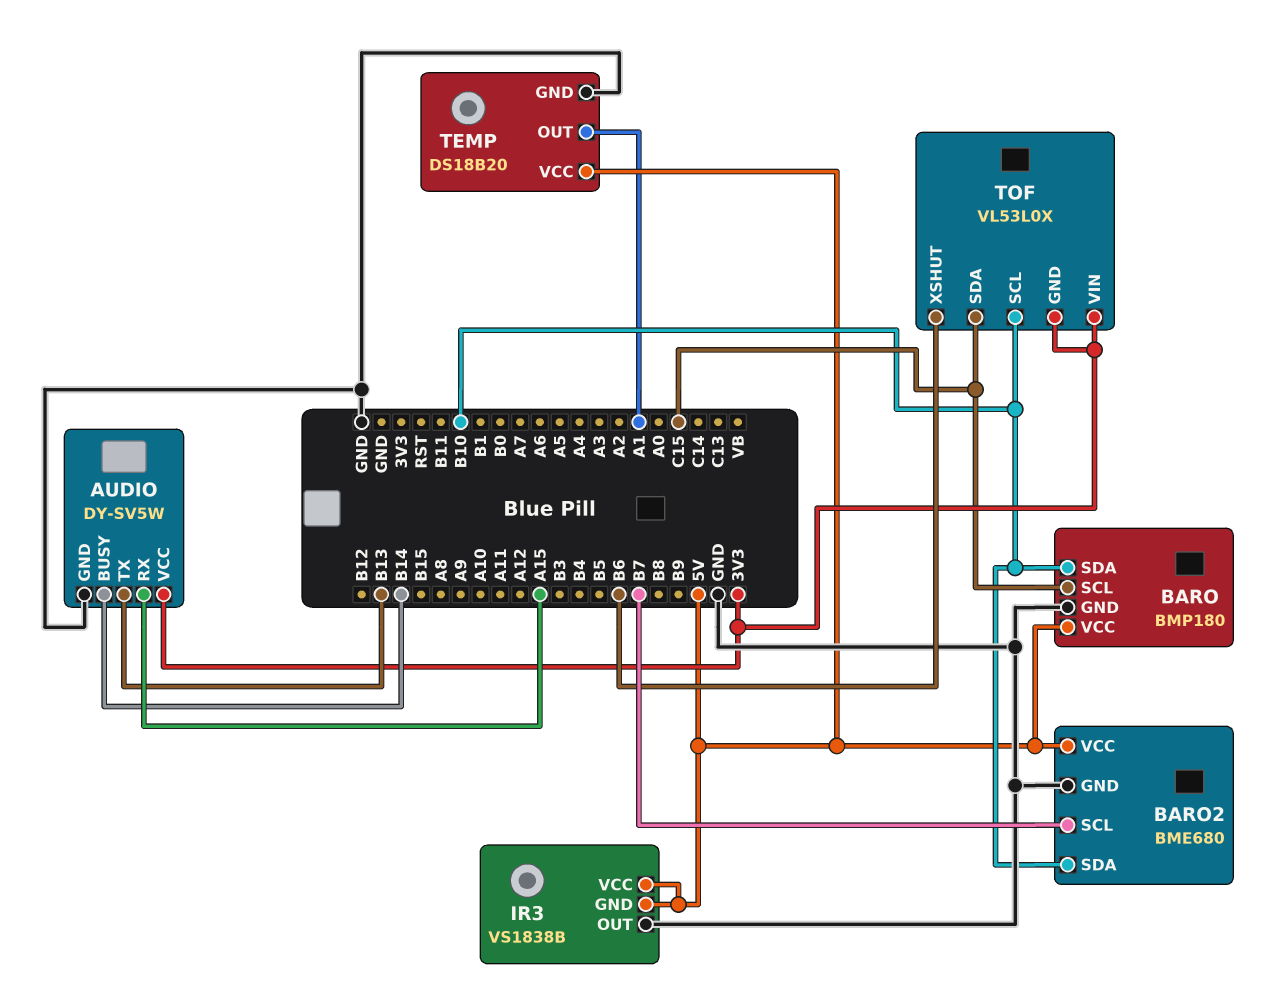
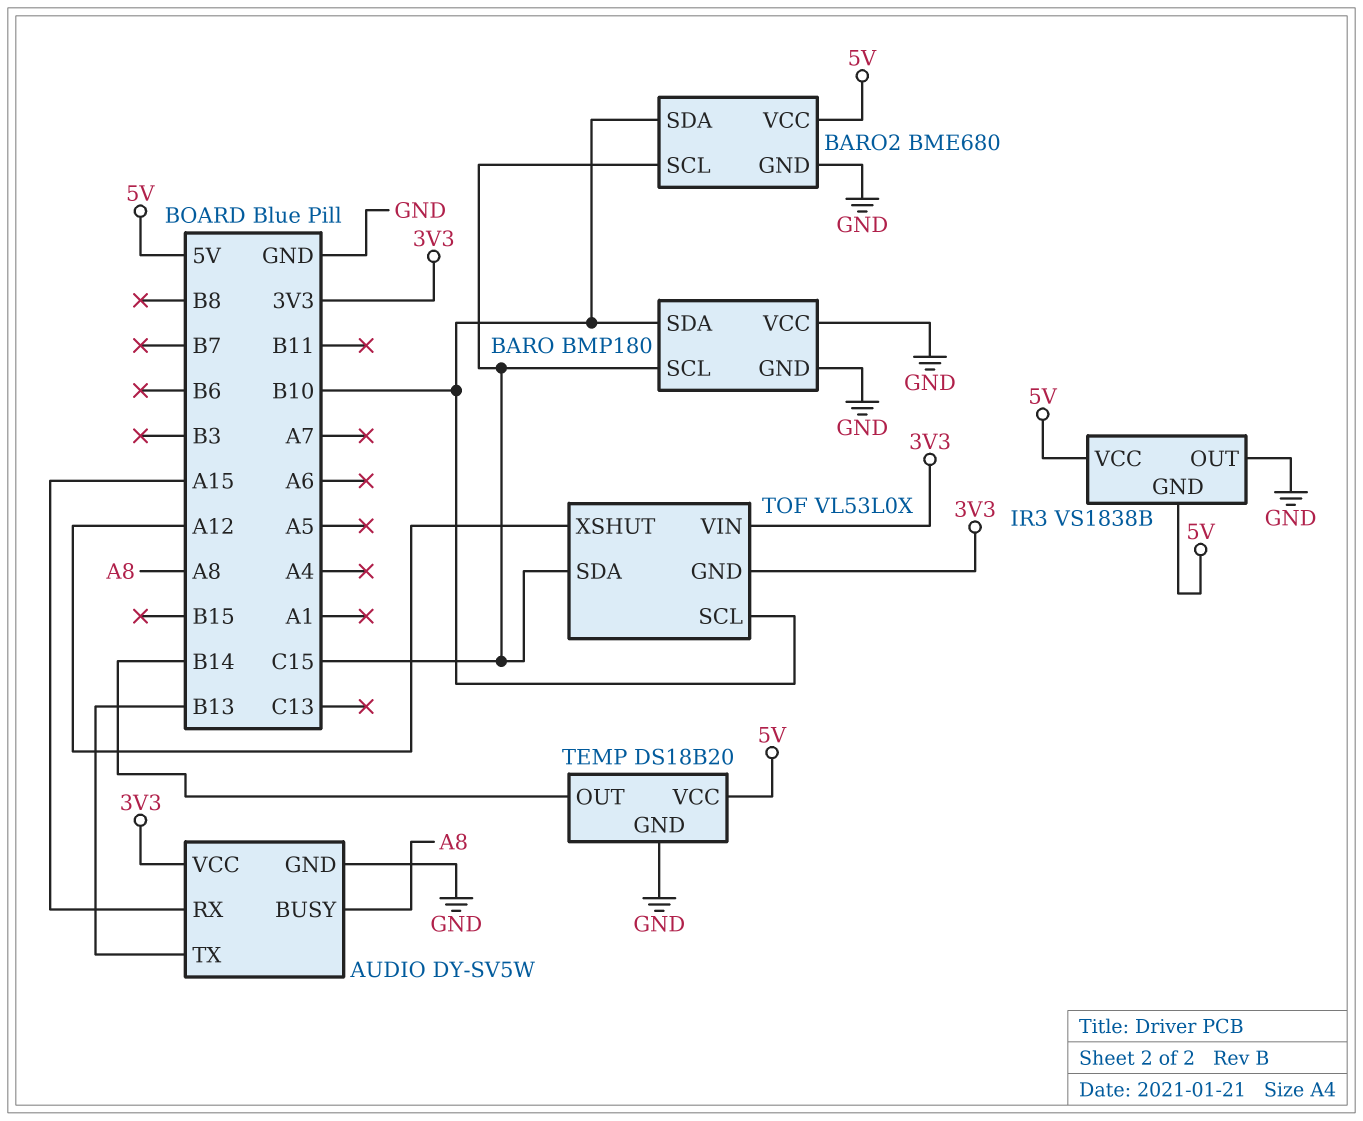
AUDIO pin BUSY: B14 -> A8
BARO pin VCC: 5V -> GND
BARO2 pin SCL: B7 -> C15
TEMP pin OUT: A1 -> B14
TOF pin XSHUT: B6 -> A12

